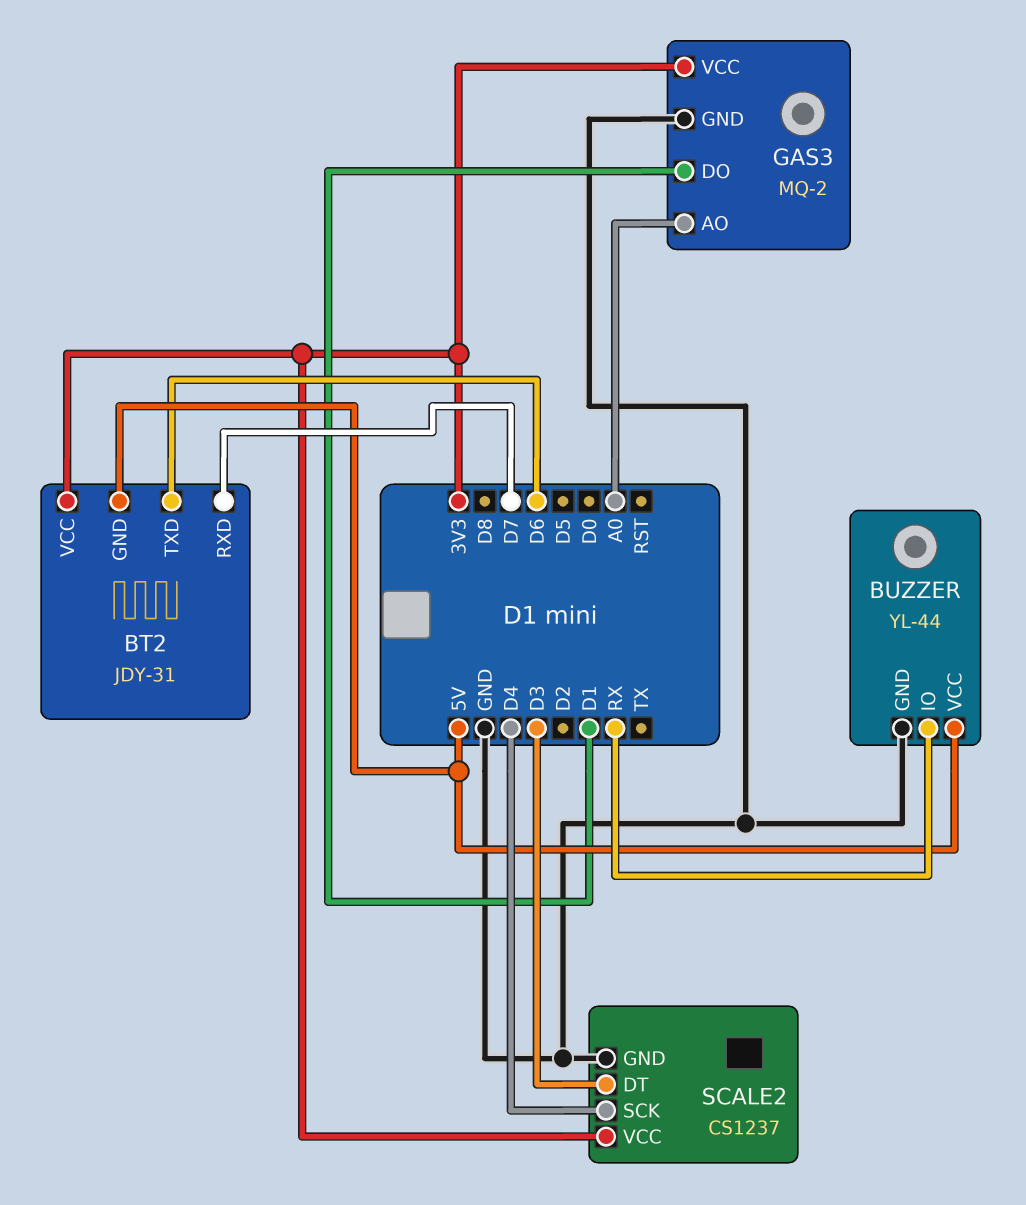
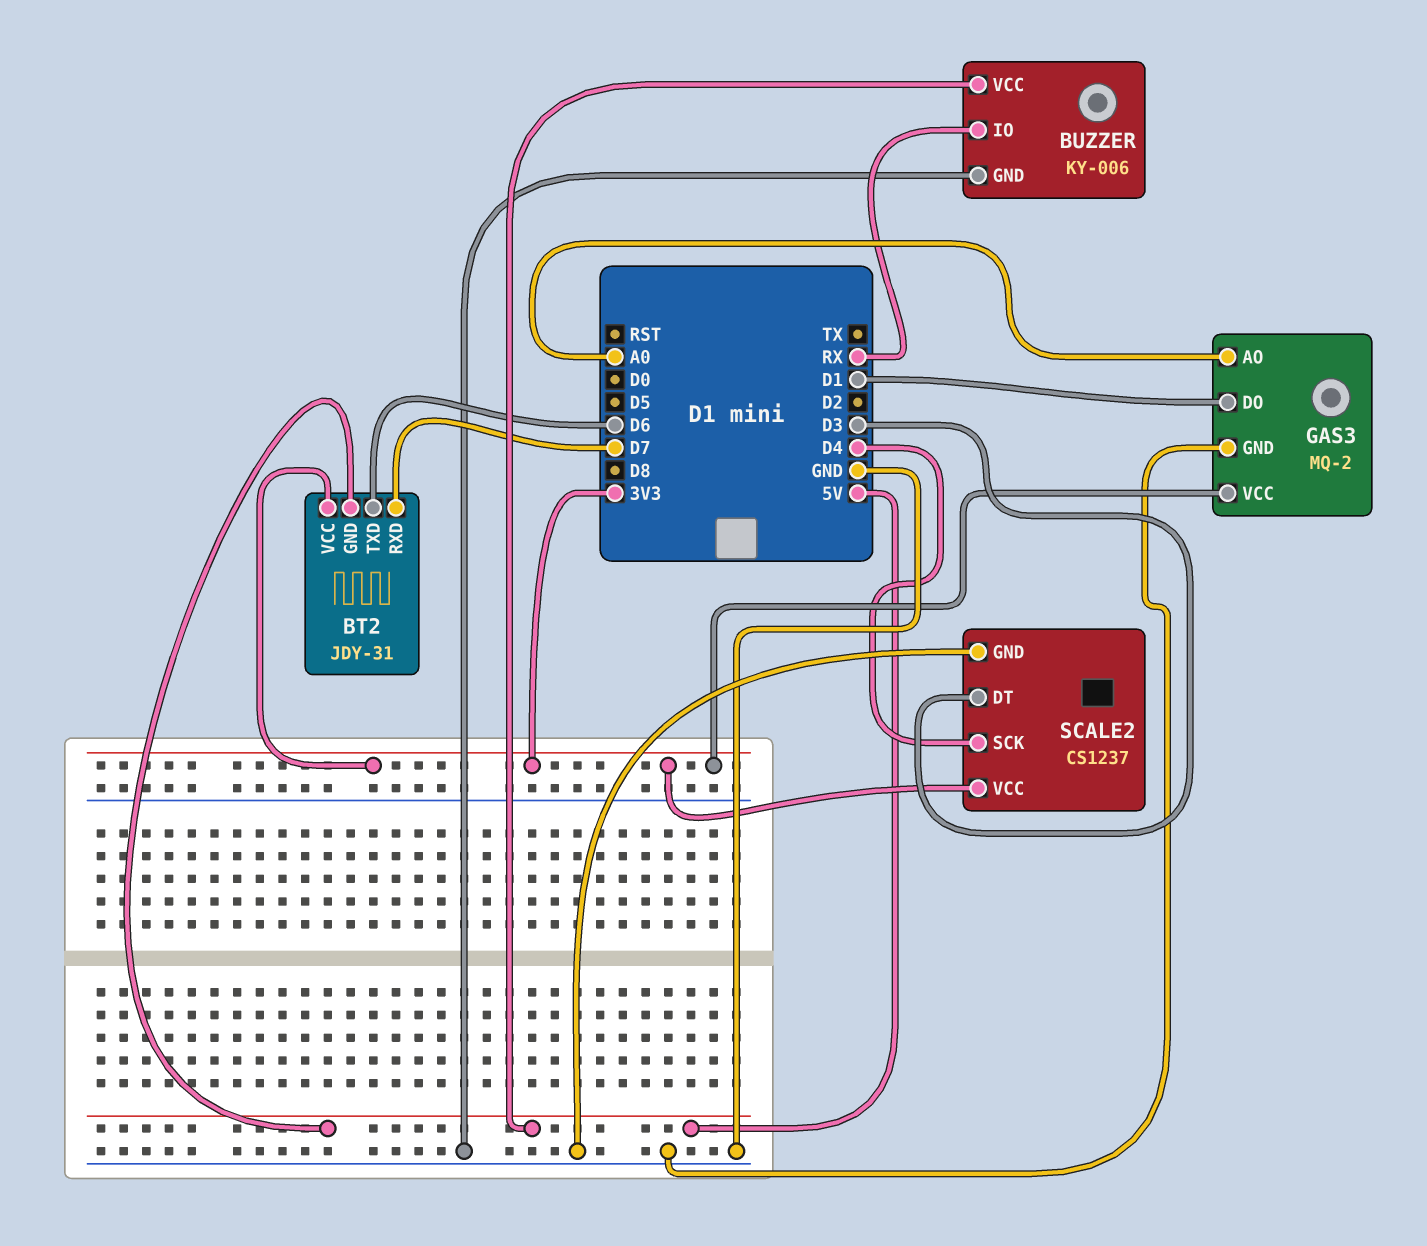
BUZZER: YL-44 -> KY-006

